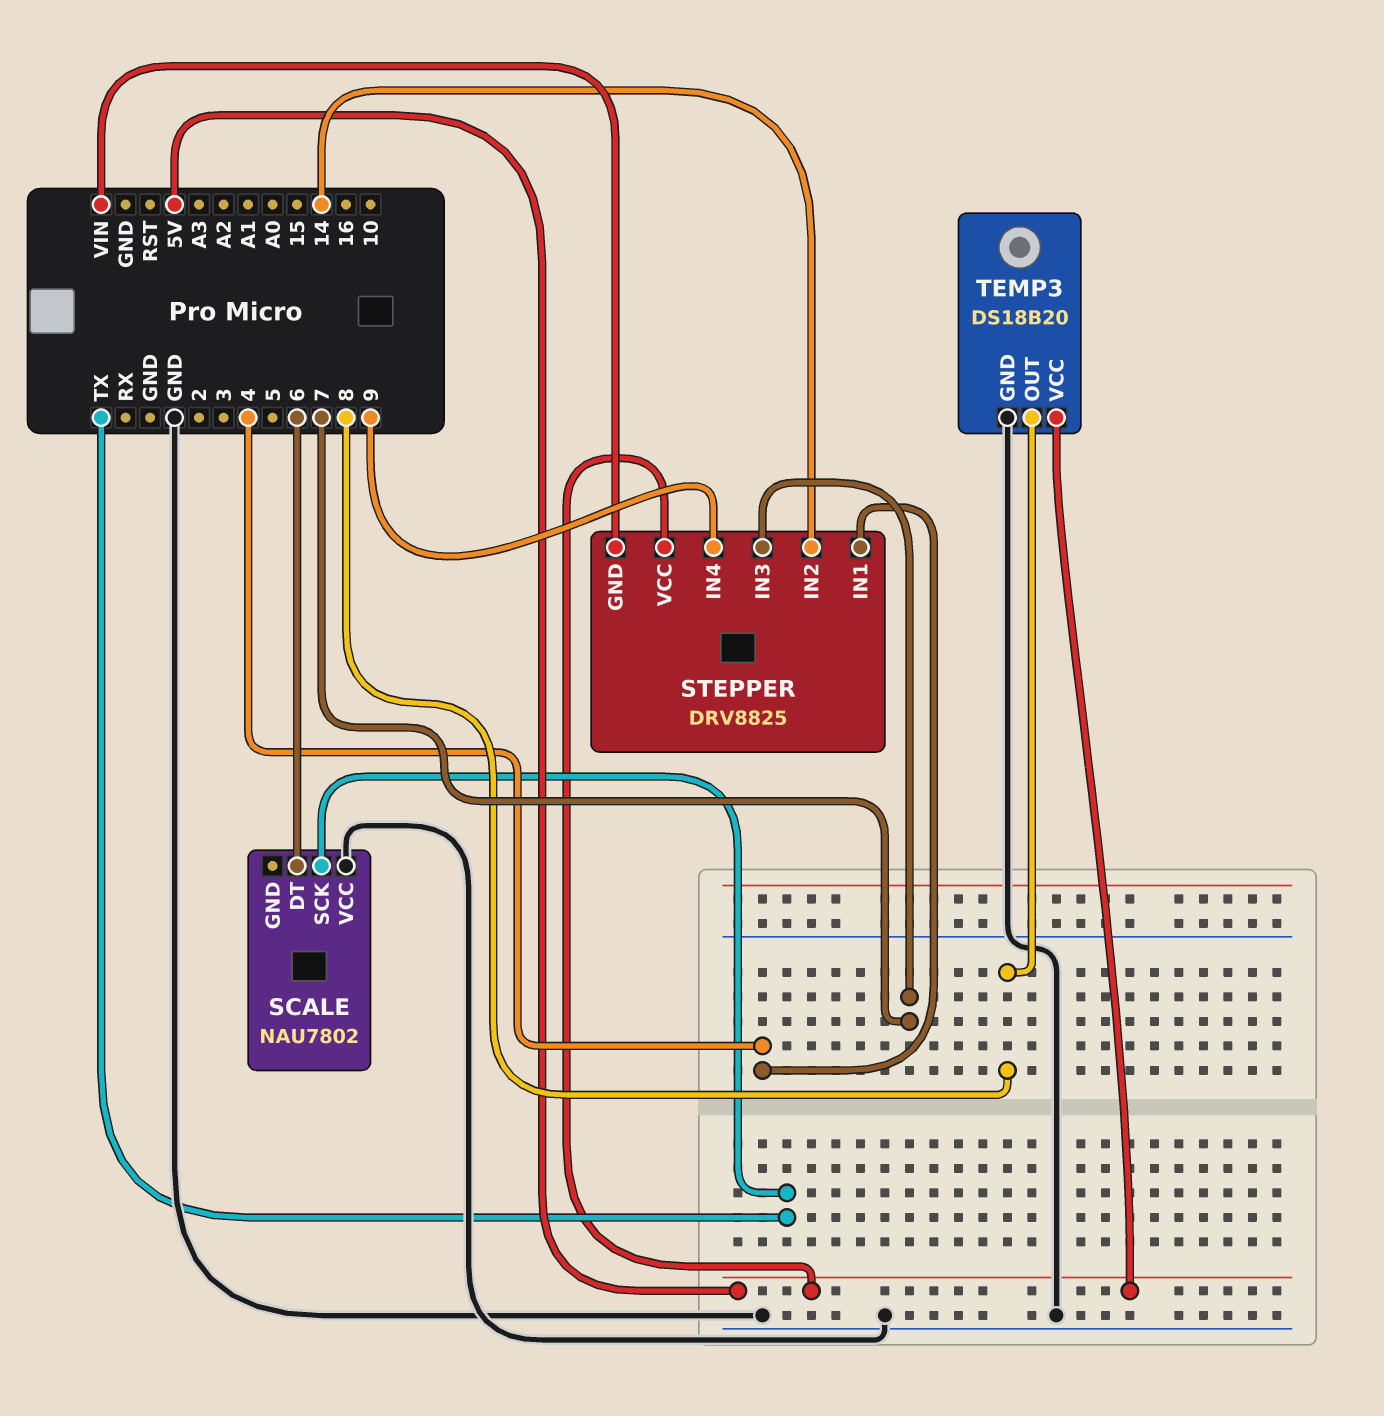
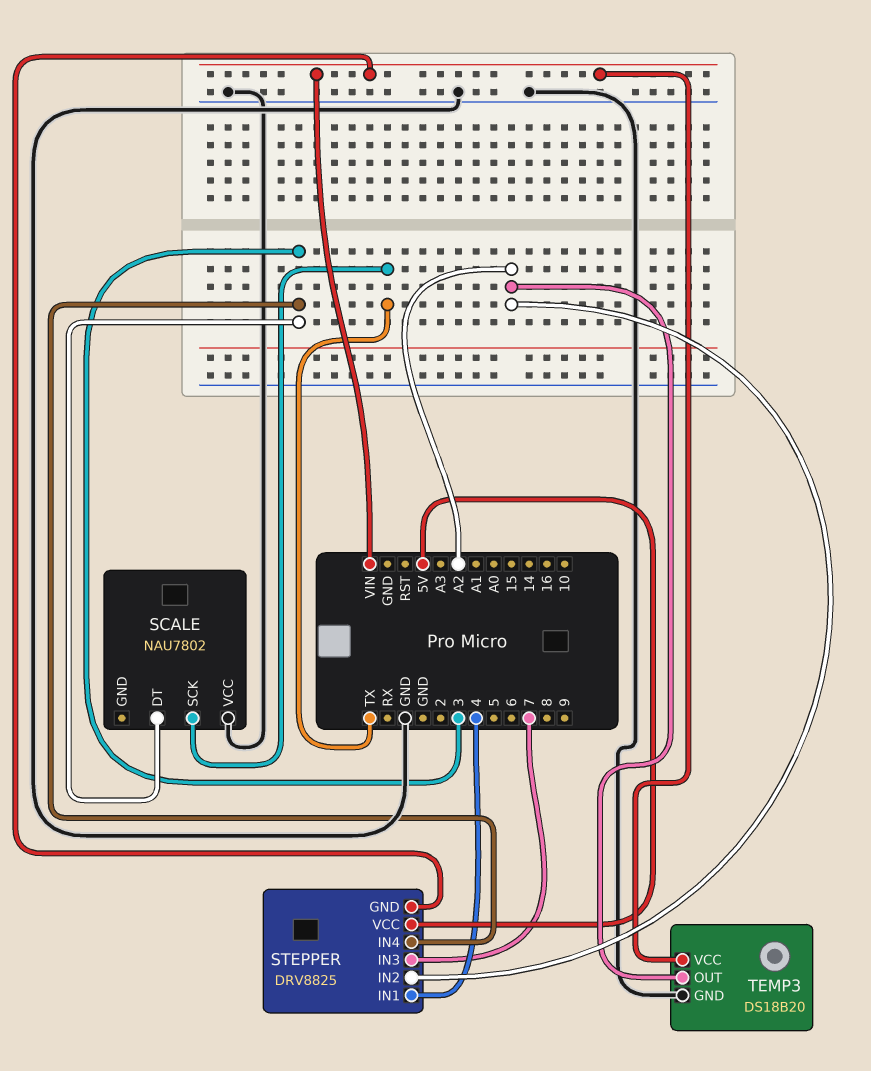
SCALE pin DT: 6 -> 3
STEPPER pin IN2: 14 -> A2
STEPPER pin IN4: 9 -> 3
TEMP3 pin OUT: 8 -> A2
TEMP3 pin VCC: 5V -> VIN

